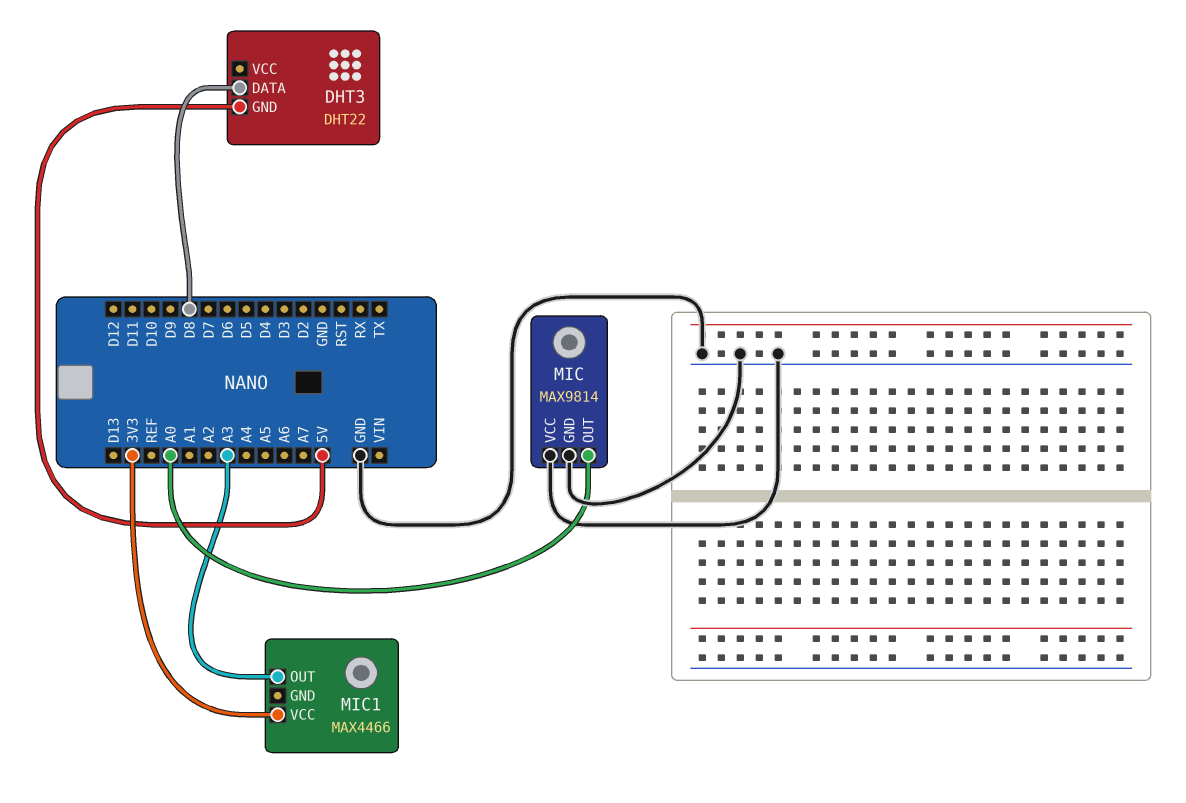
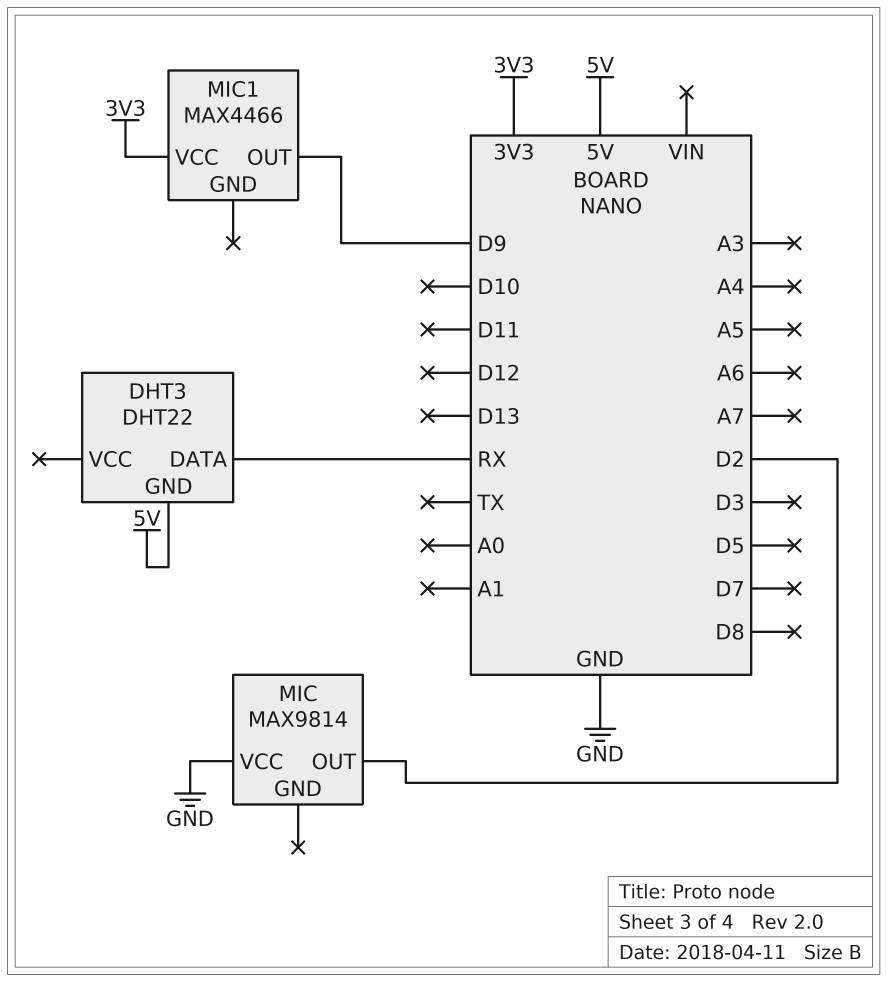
DHT3 pin DATA: D8 -> RX
MIC pin GND: GND -> none
MIC pin OUT: A0 -> D2
MIC1 pin OUT: A3 -> D9

